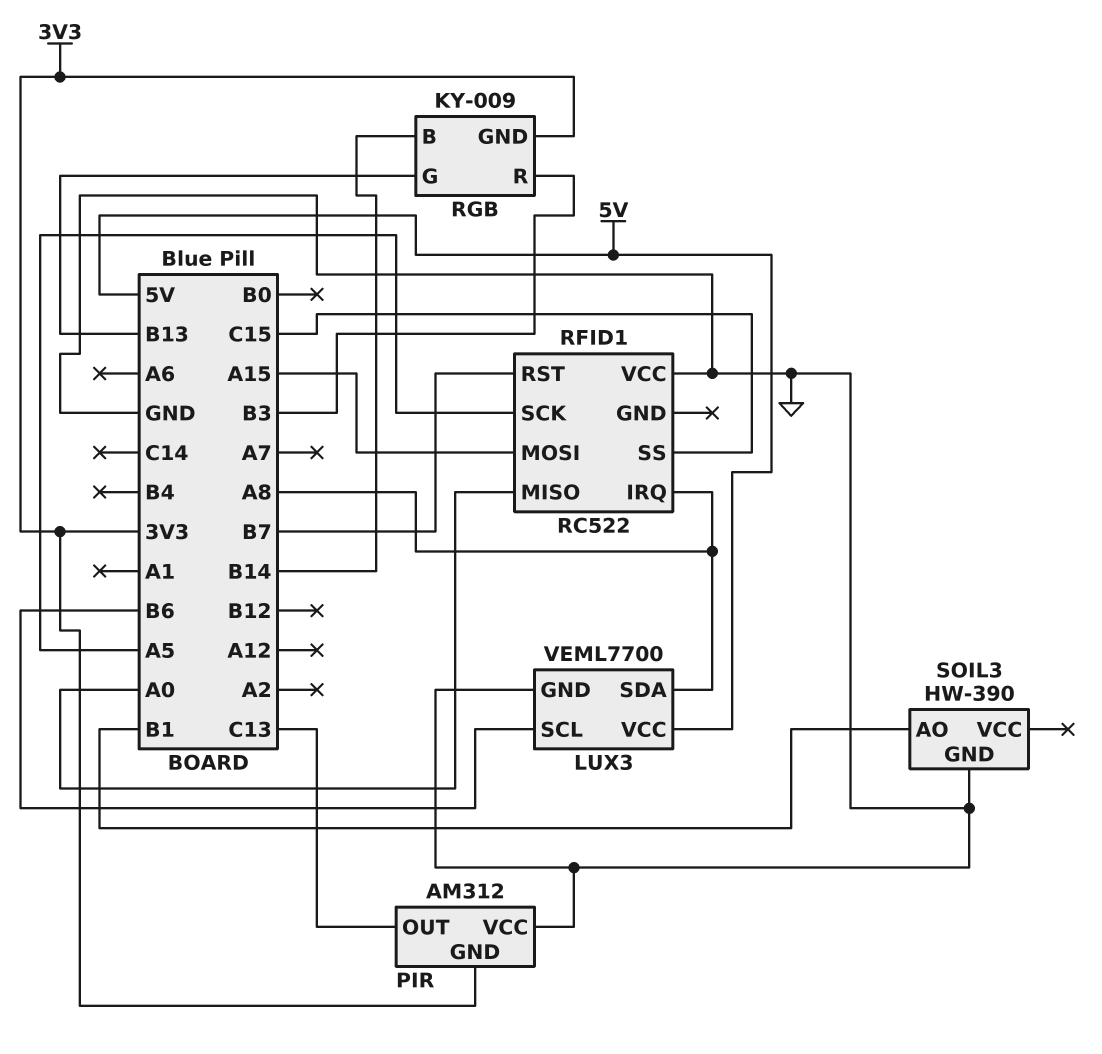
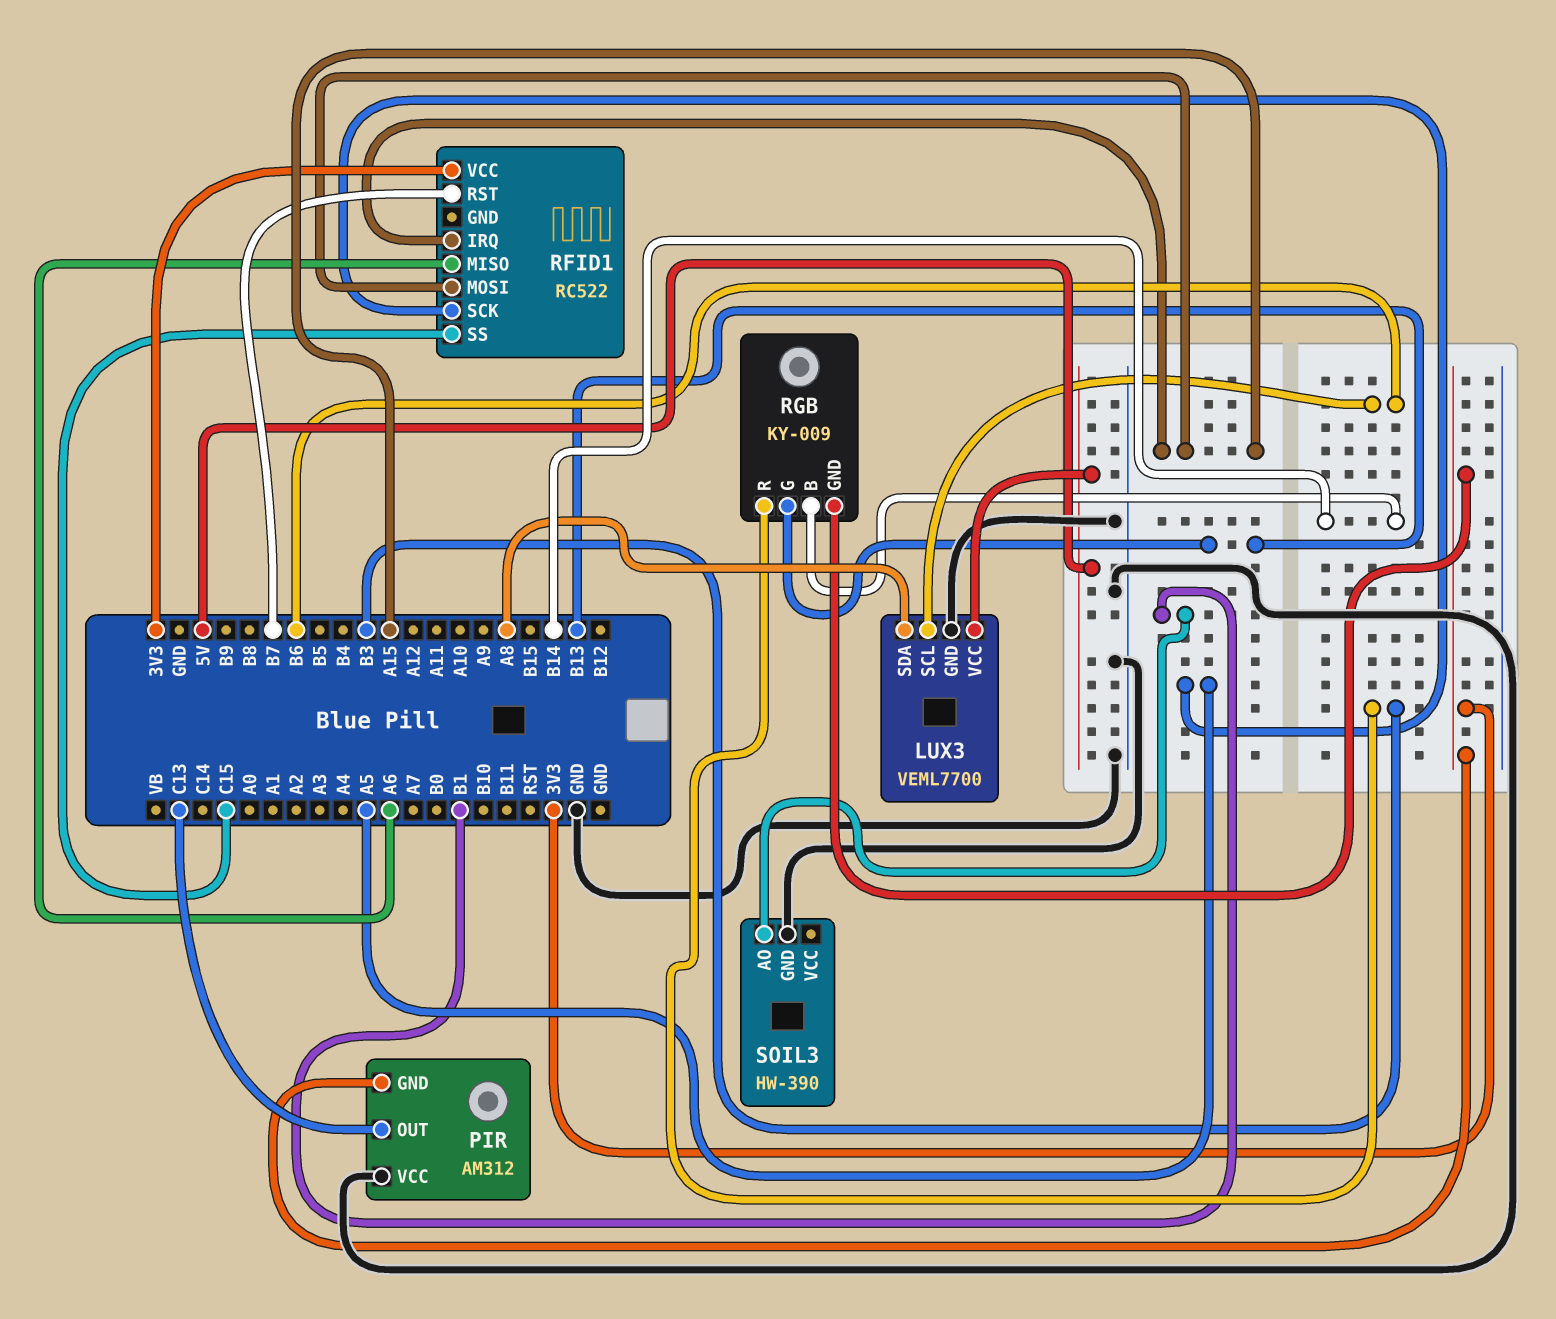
RFID1 pin IRQ: A8 -> A15
RFID1 pin MISO: A0 -> A6
RFID1 pin VCC: GND -> 3V3

